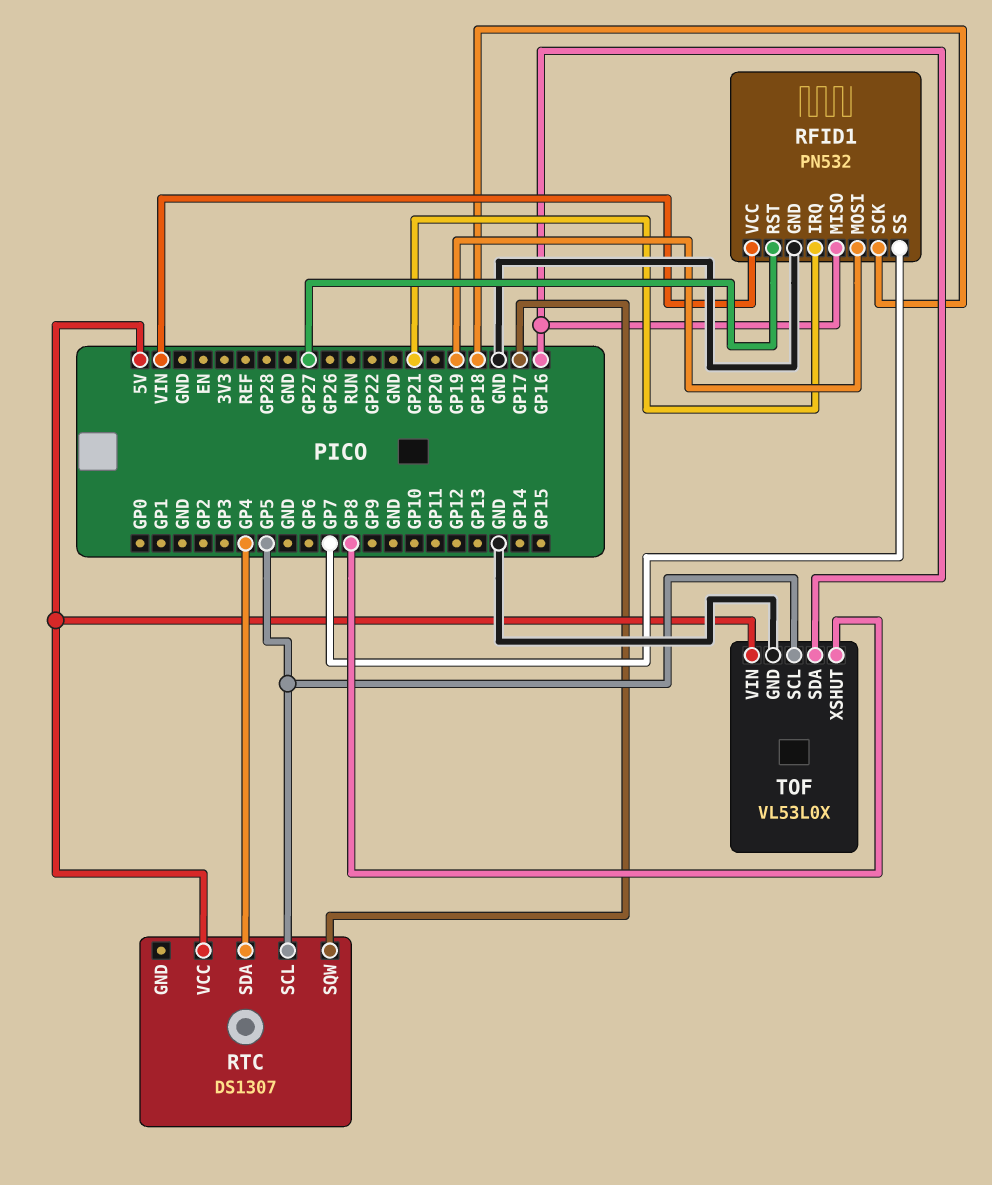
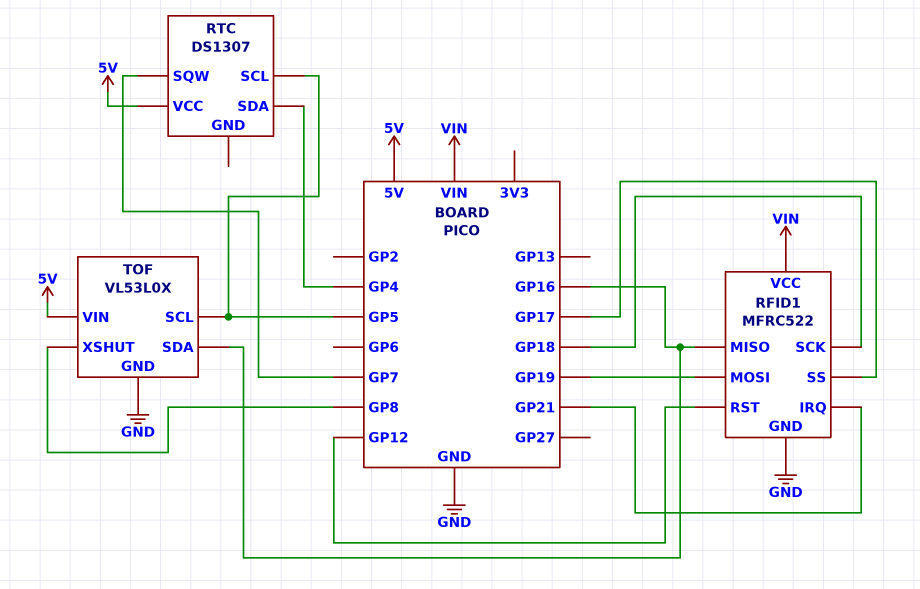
RFID1: PN532 -> MFRC522
RFID1 pin RST: GP27 -> GP12
RFID1 pin SS: GP7 -> GP17
RTC pin SQW: GP17 -> GP7

